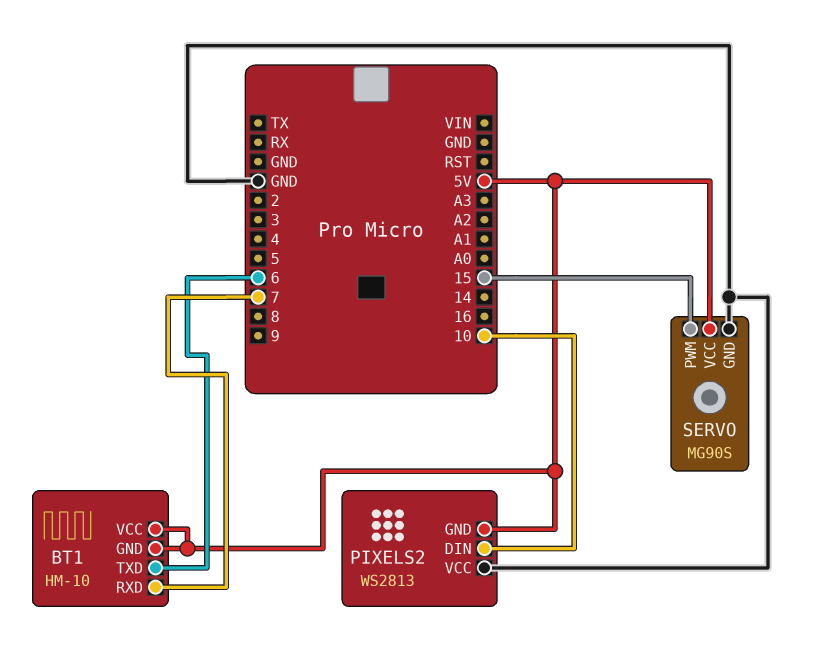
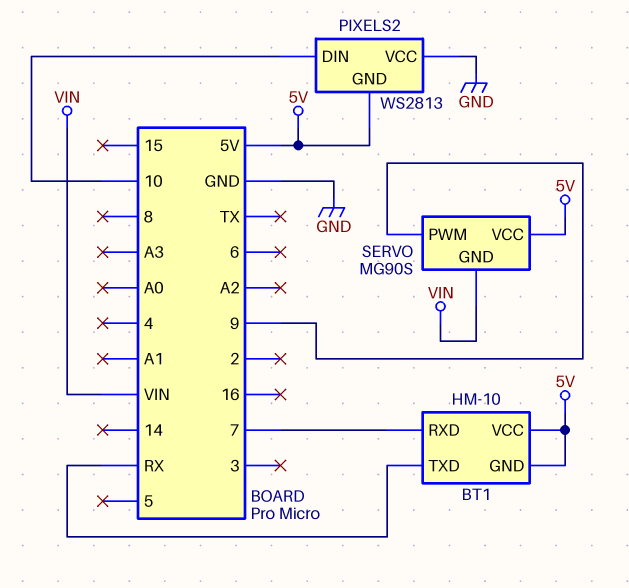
BT1 pin TXD: 6 -> RX
SERVO pin GND: GND -> VIN
SERVO pin PWM: 15 -> 9

